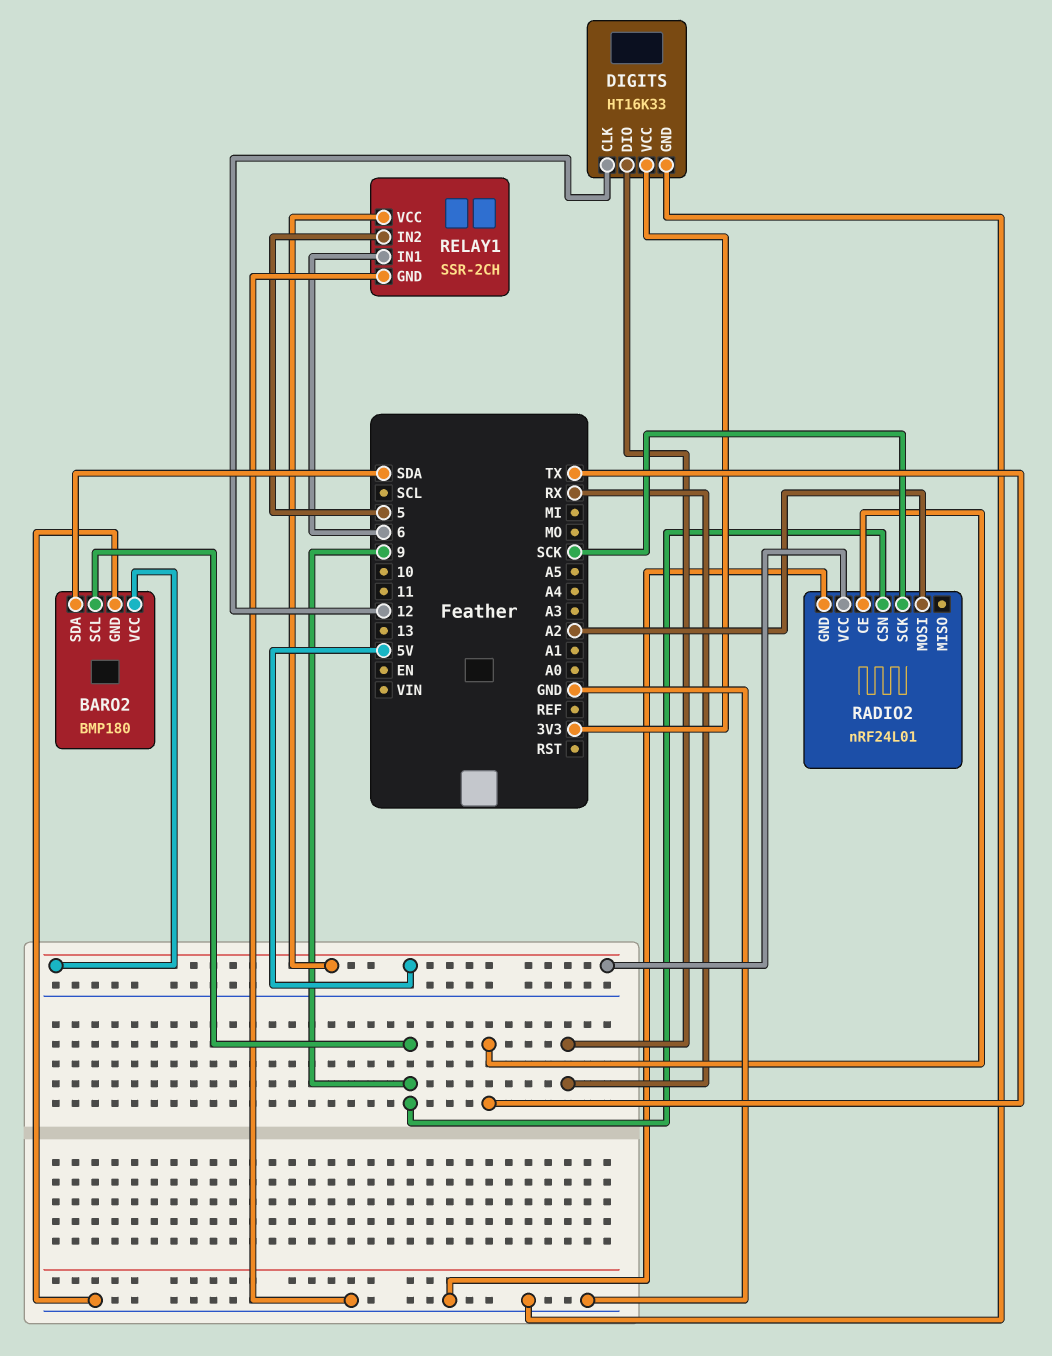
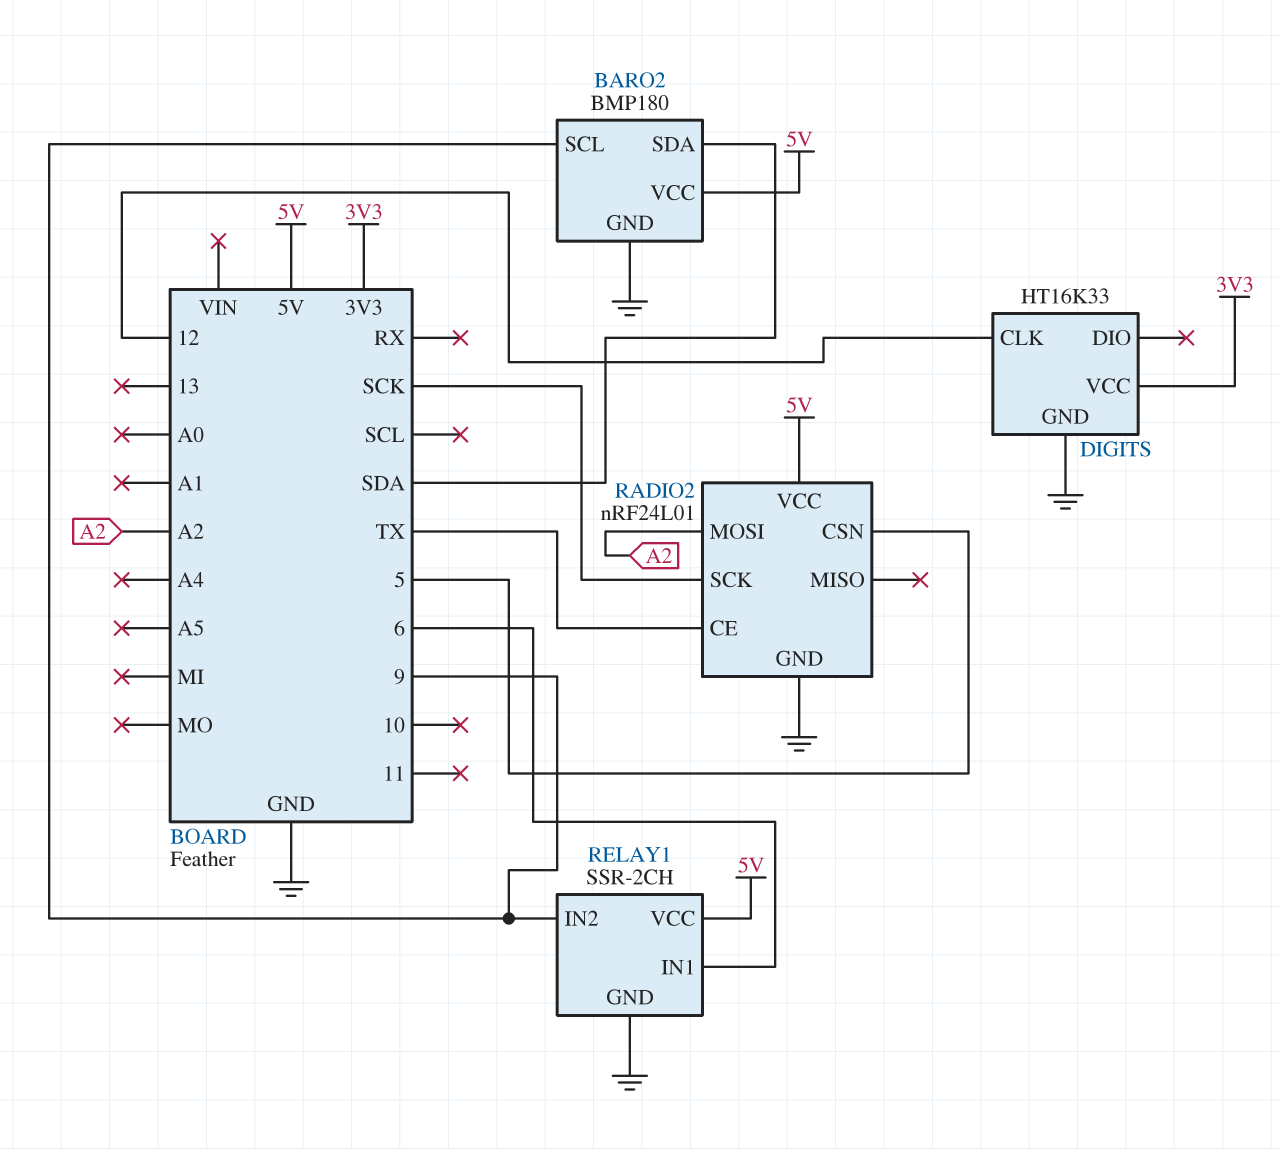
DIGITS pin DIO: RX -> none
RADIO2 pin CSN: 9 -> 5
RELAY1 pin IN2: 5 -> 9

